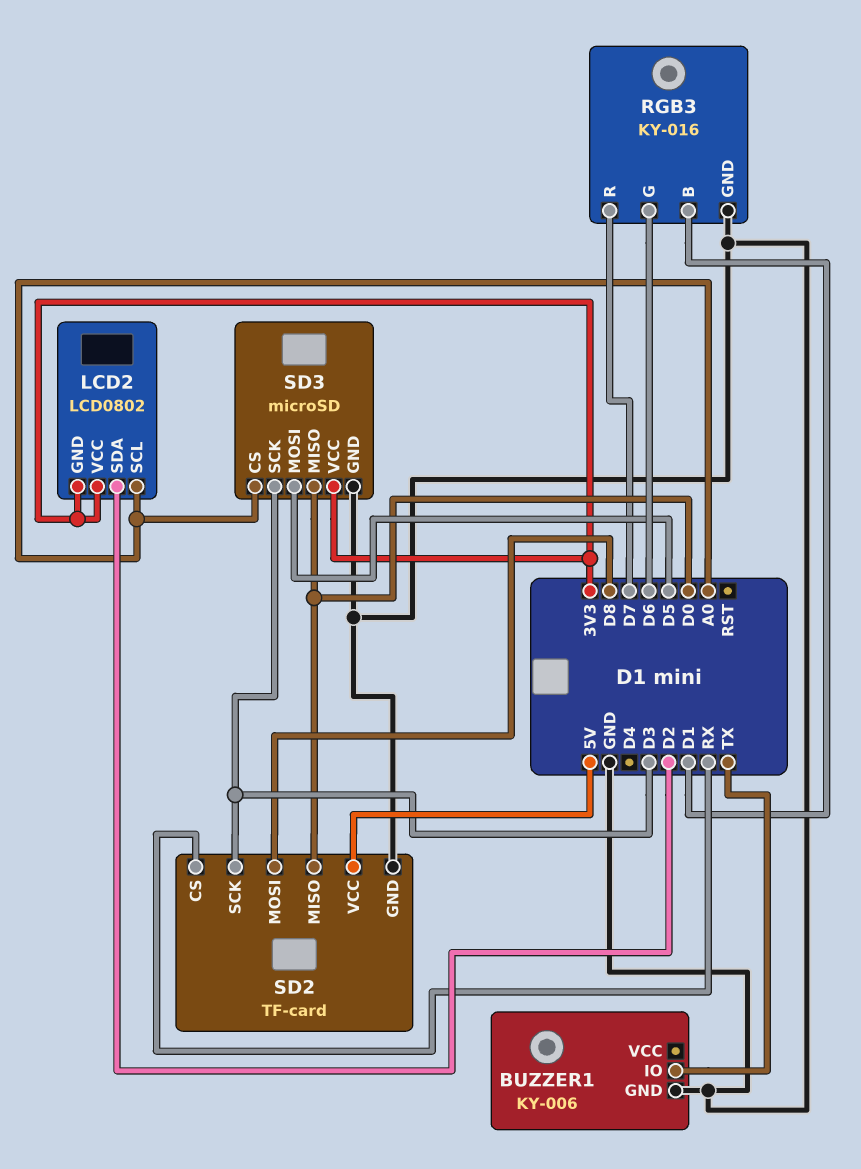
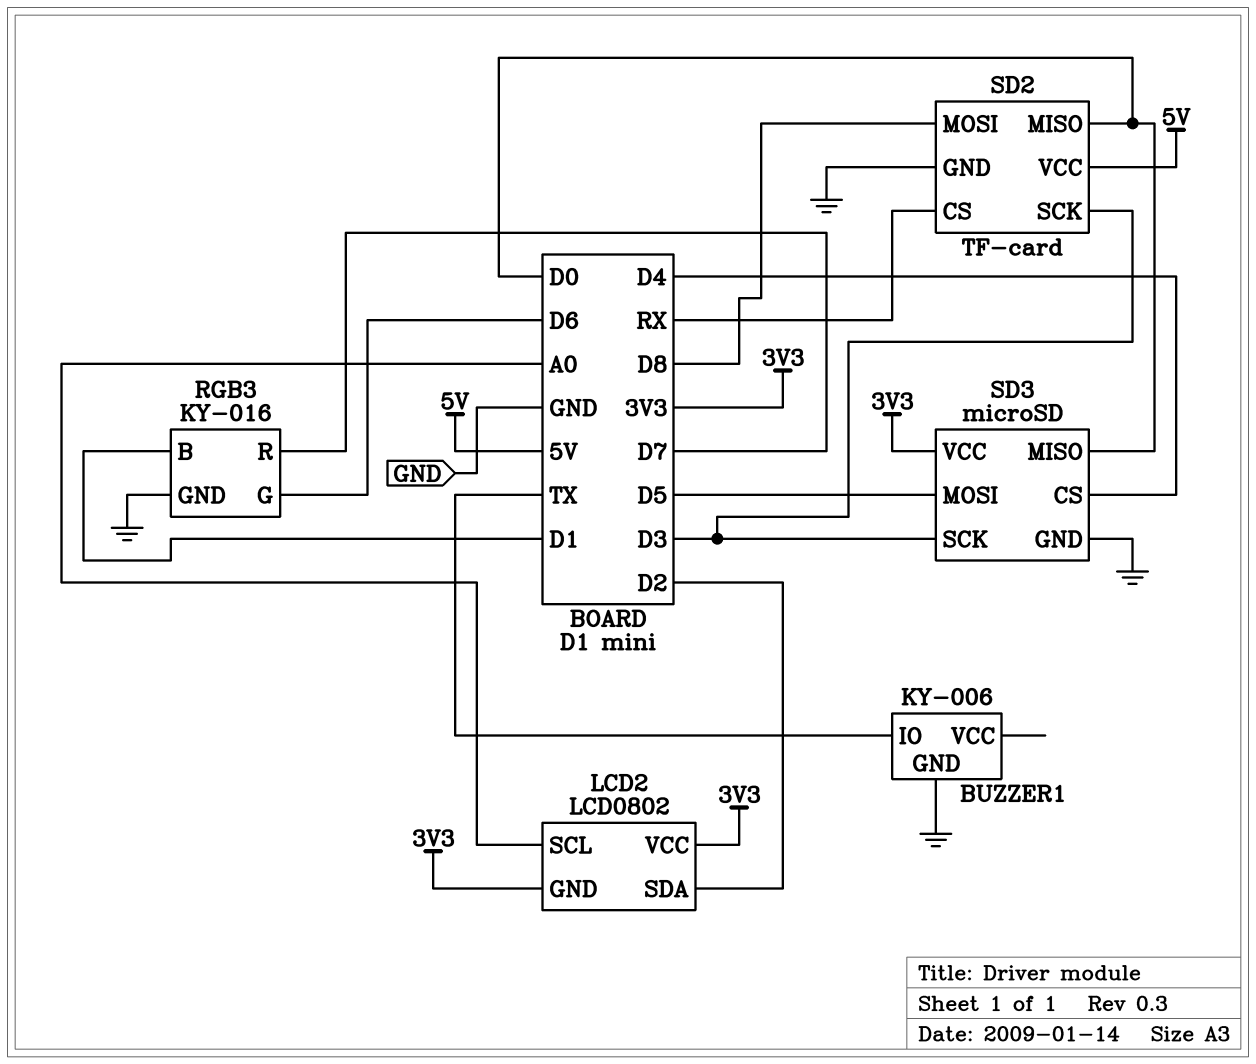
SD3 pin CS: A0 -> D4

